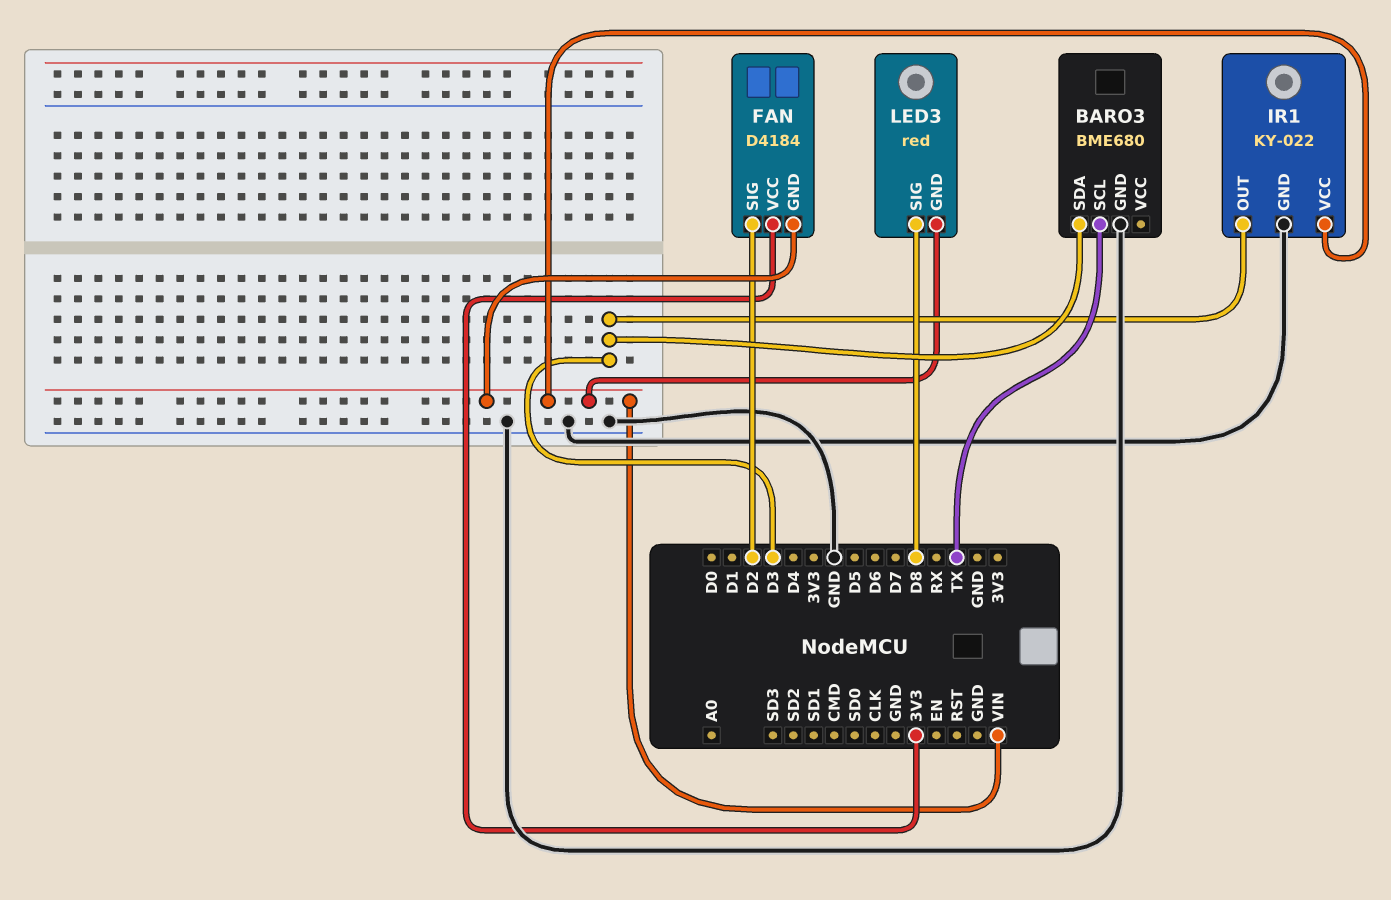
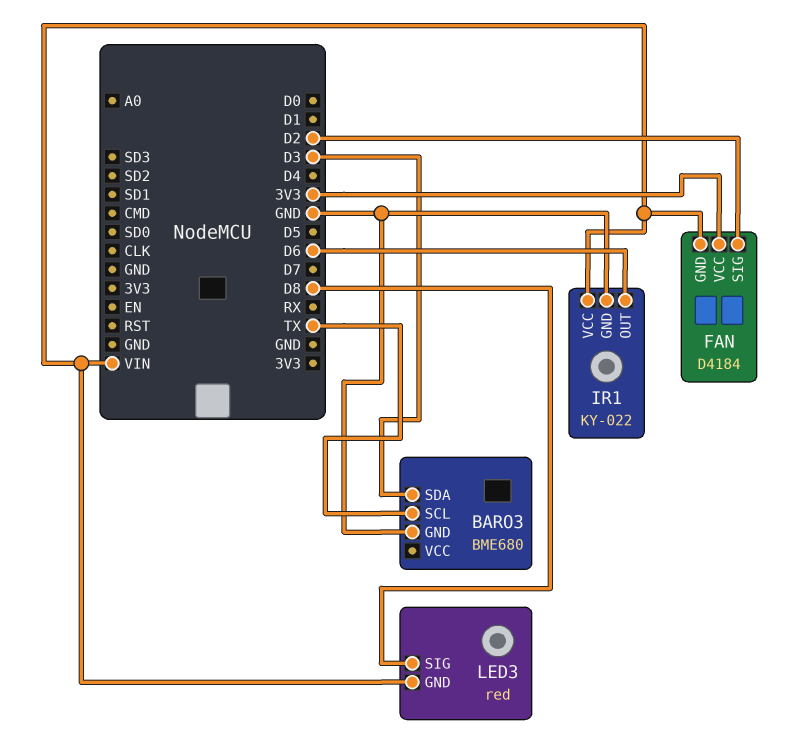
IR1 pin OUT: D3 -> D6

